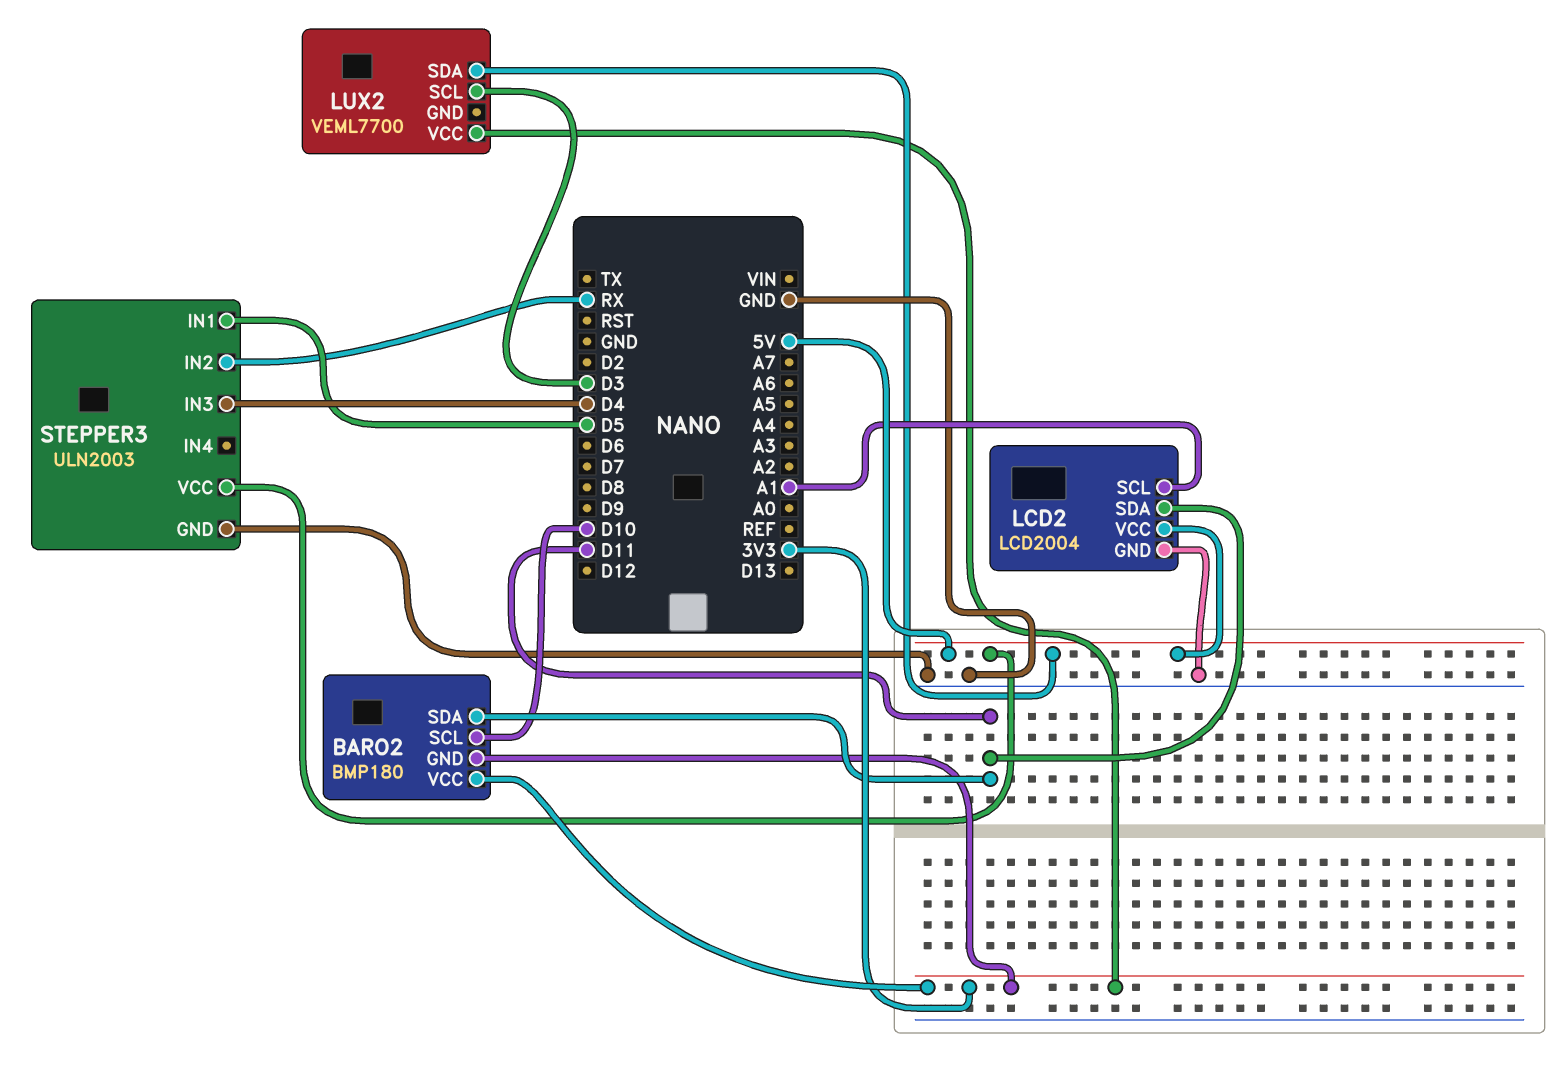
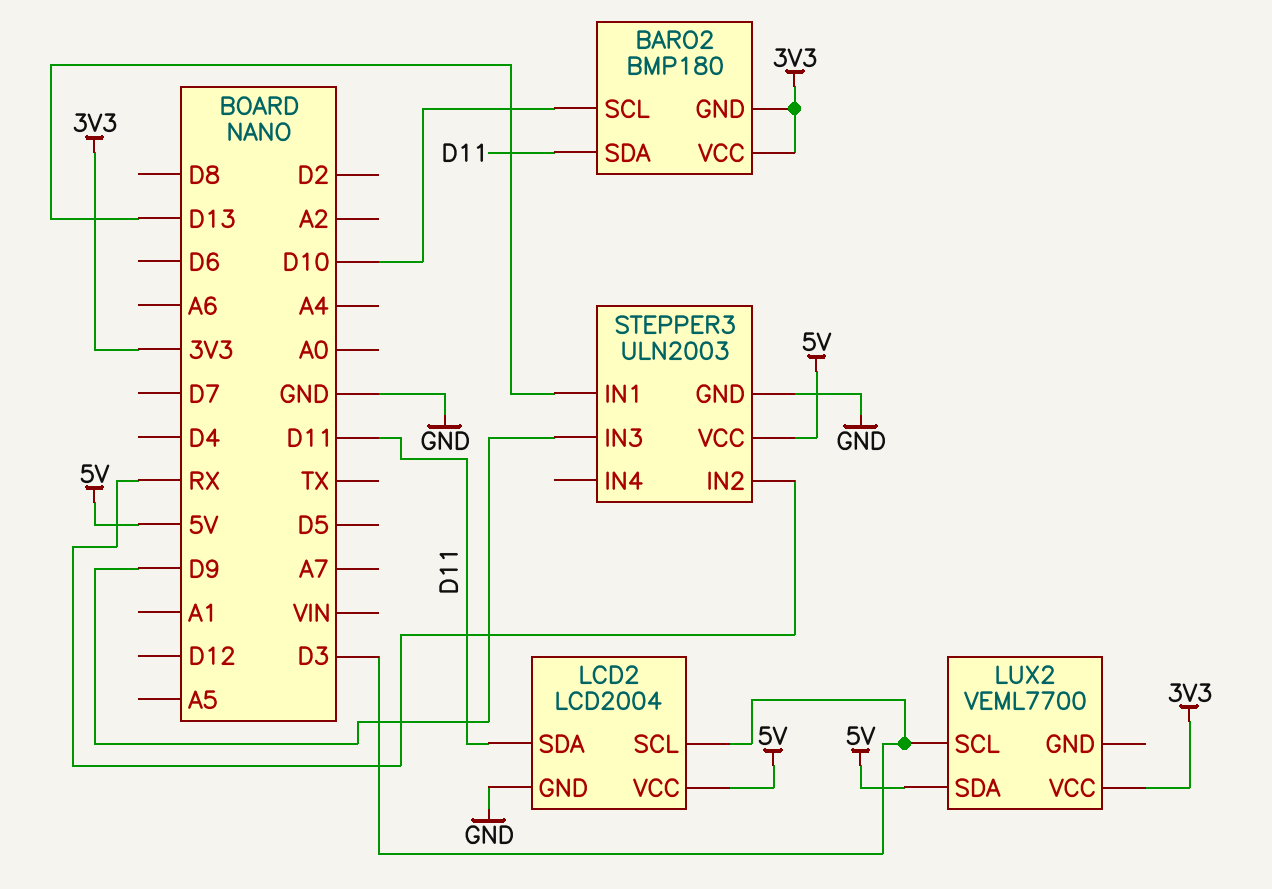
LCD2 pin SCL: A1 -> D3
STEPPER3 pin IN1: D5 -> D13
STEPPER3 pin IN3: D4 -> D9

